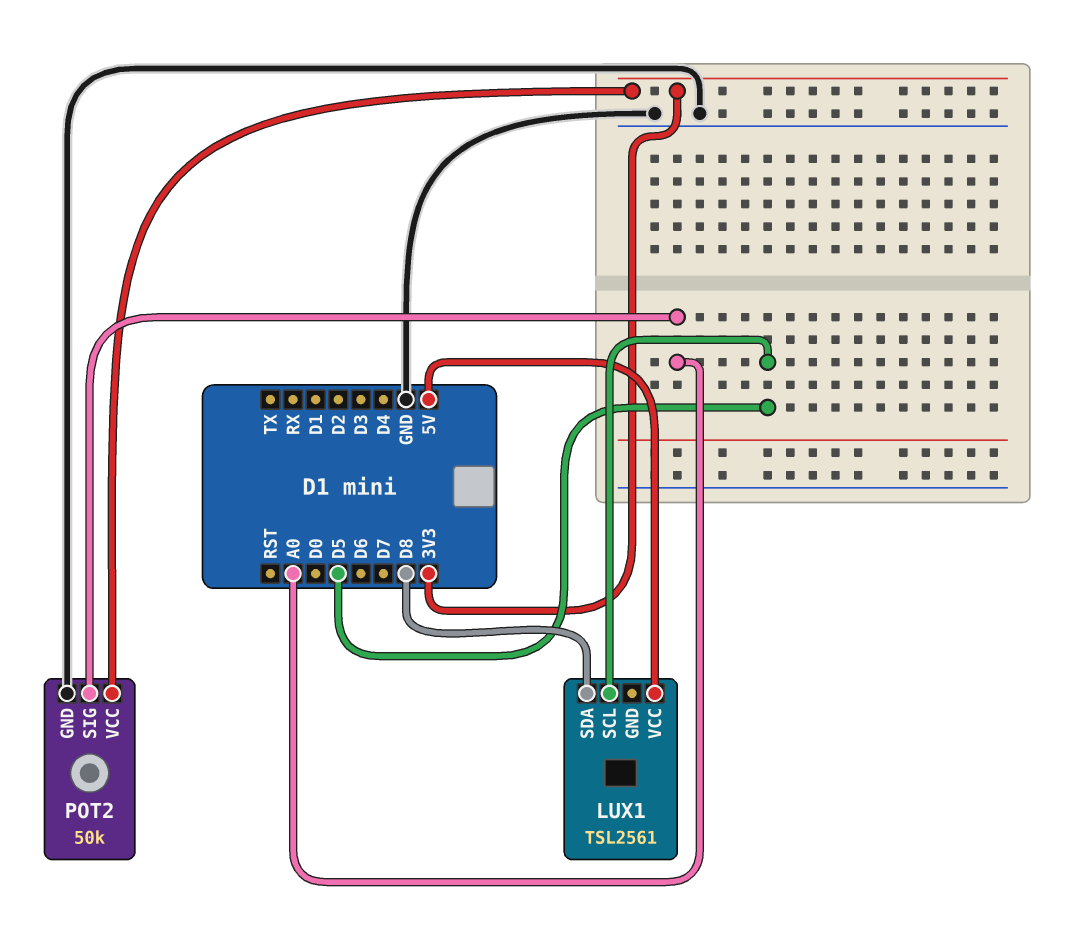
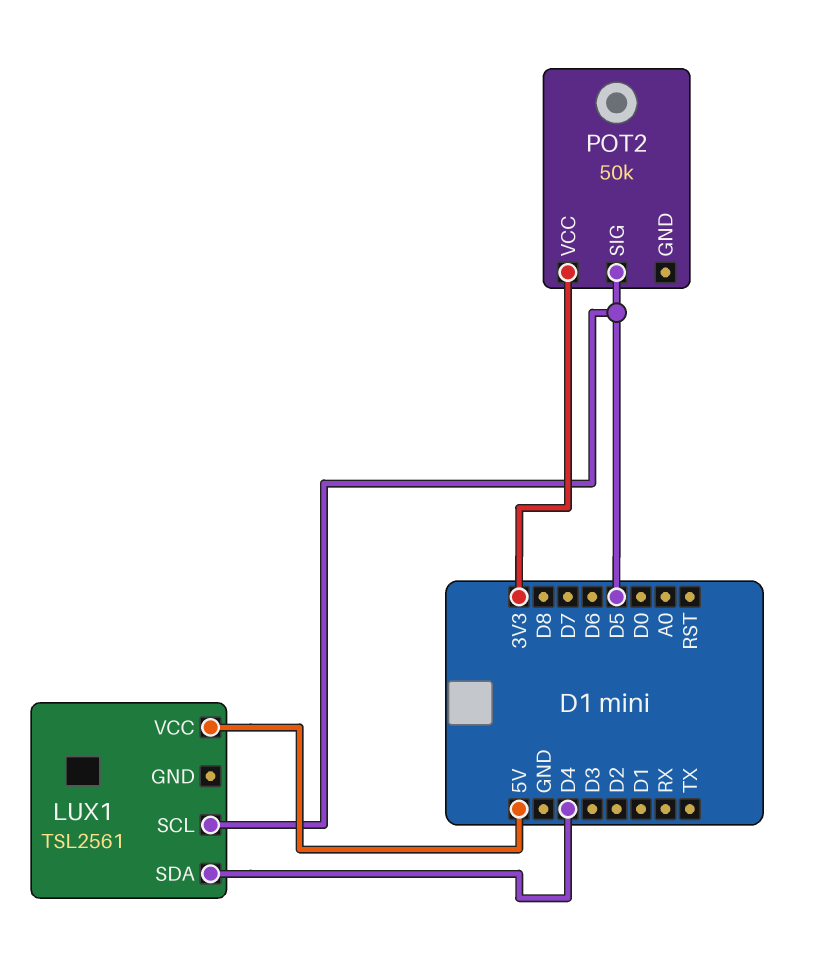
LUX1 pin SDA: D8 -> D4
POT2 pin GND: GND -> none
POT2 pin SIG: A0 -> D5

